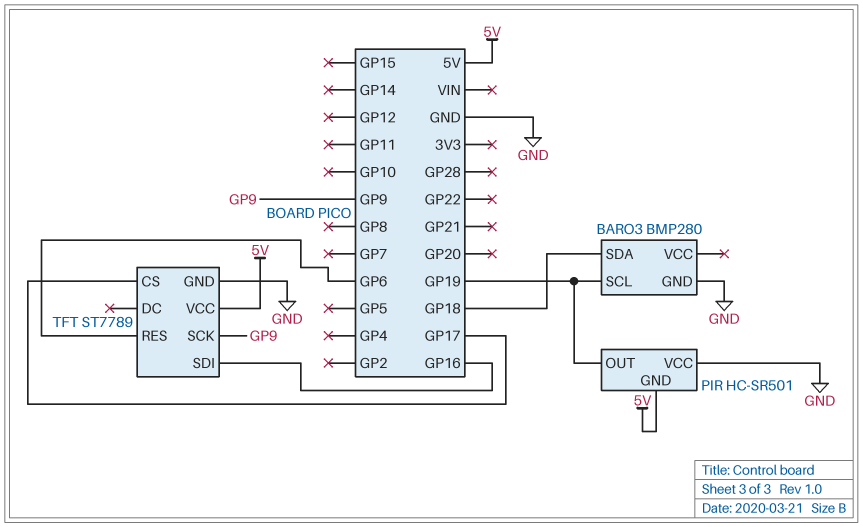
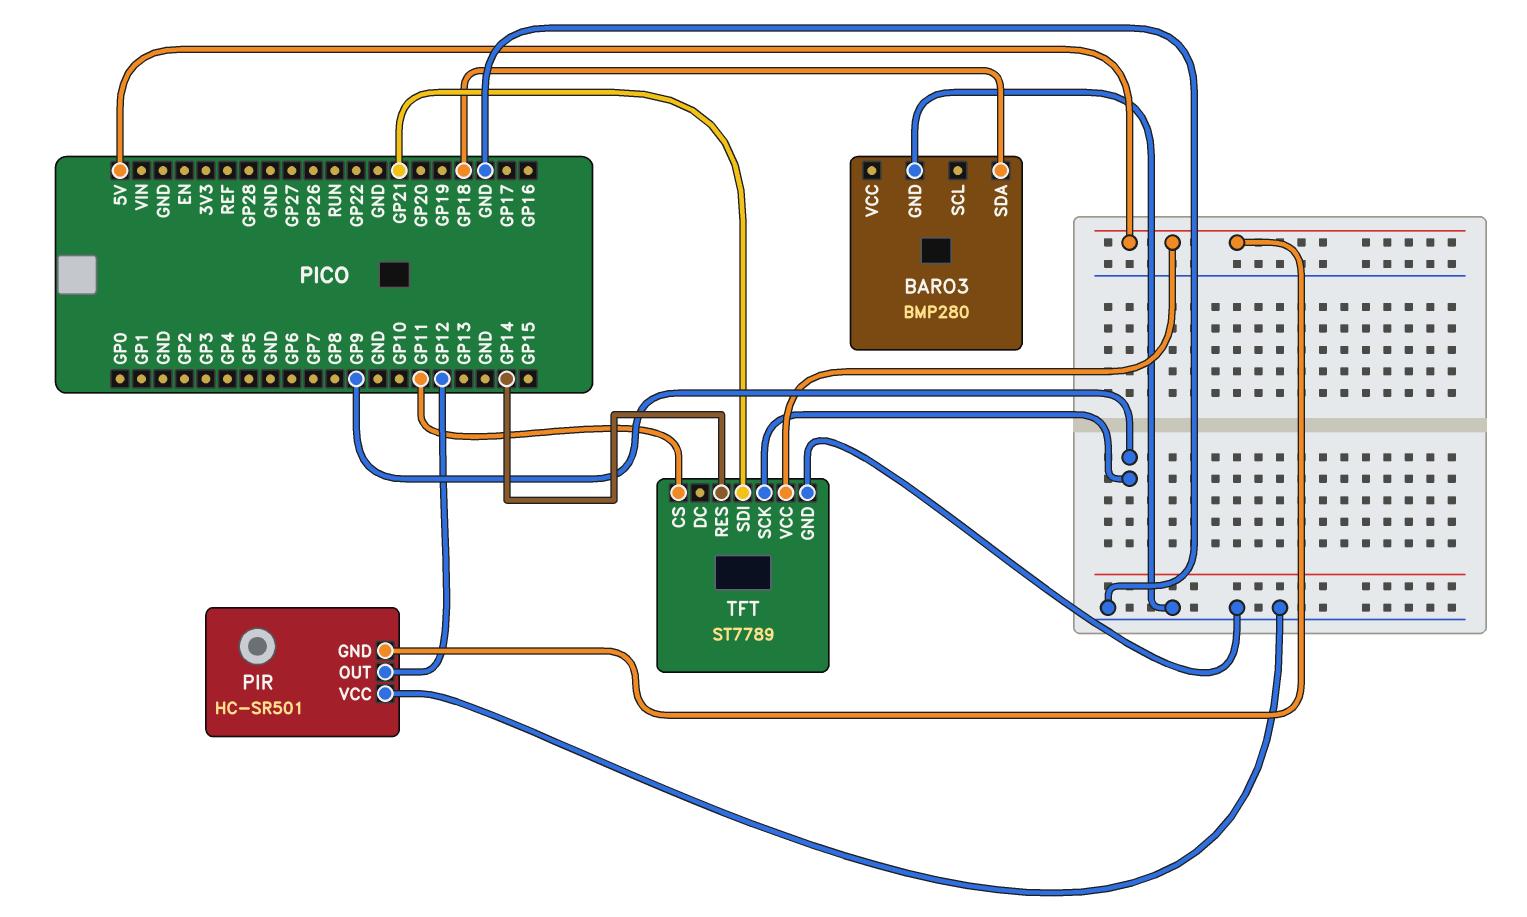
BARO3 pin SCL: GP19 -> none
PIR pin OUT: GP19 -> GP12
TFT pin CS: GP17 -> GP11
TFT pin RES: GP6 -> GP14
TFT pin SDI: GP16 -> GP21

